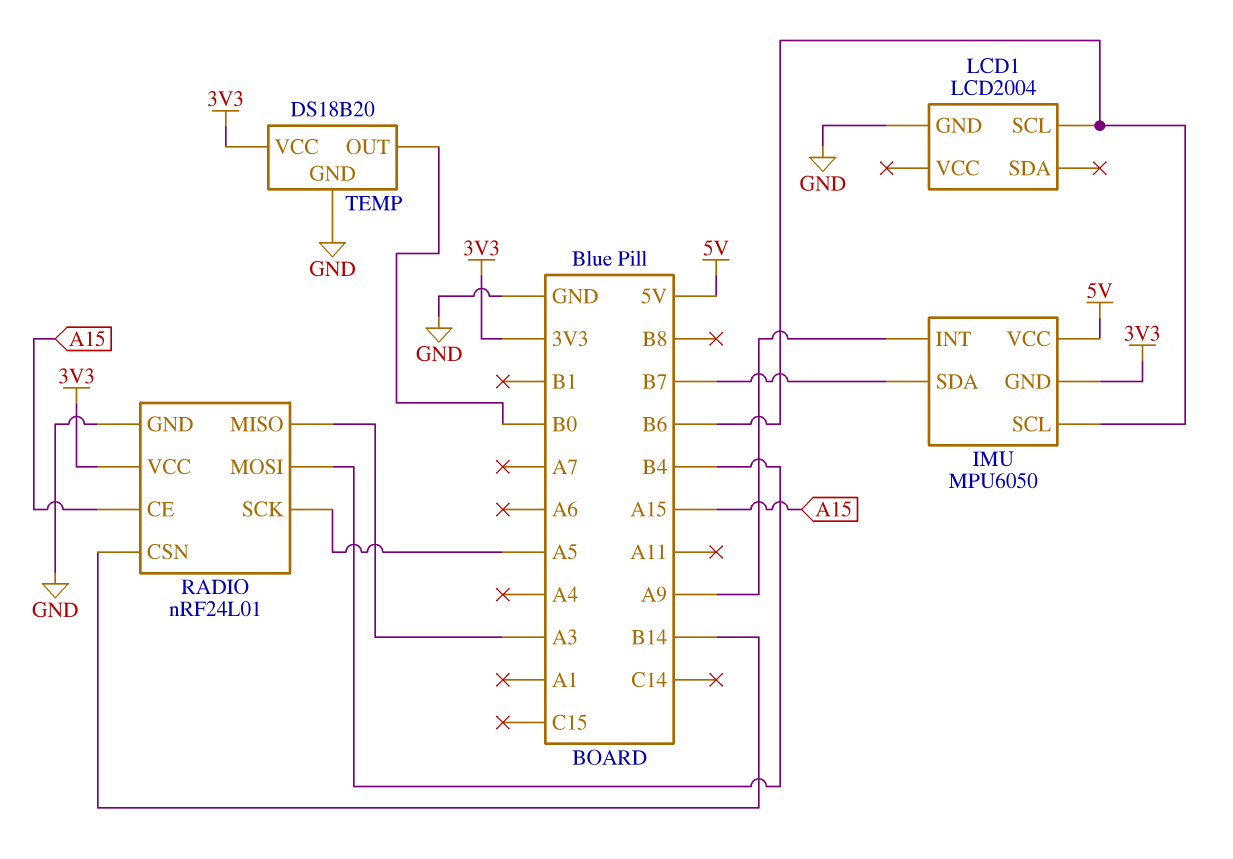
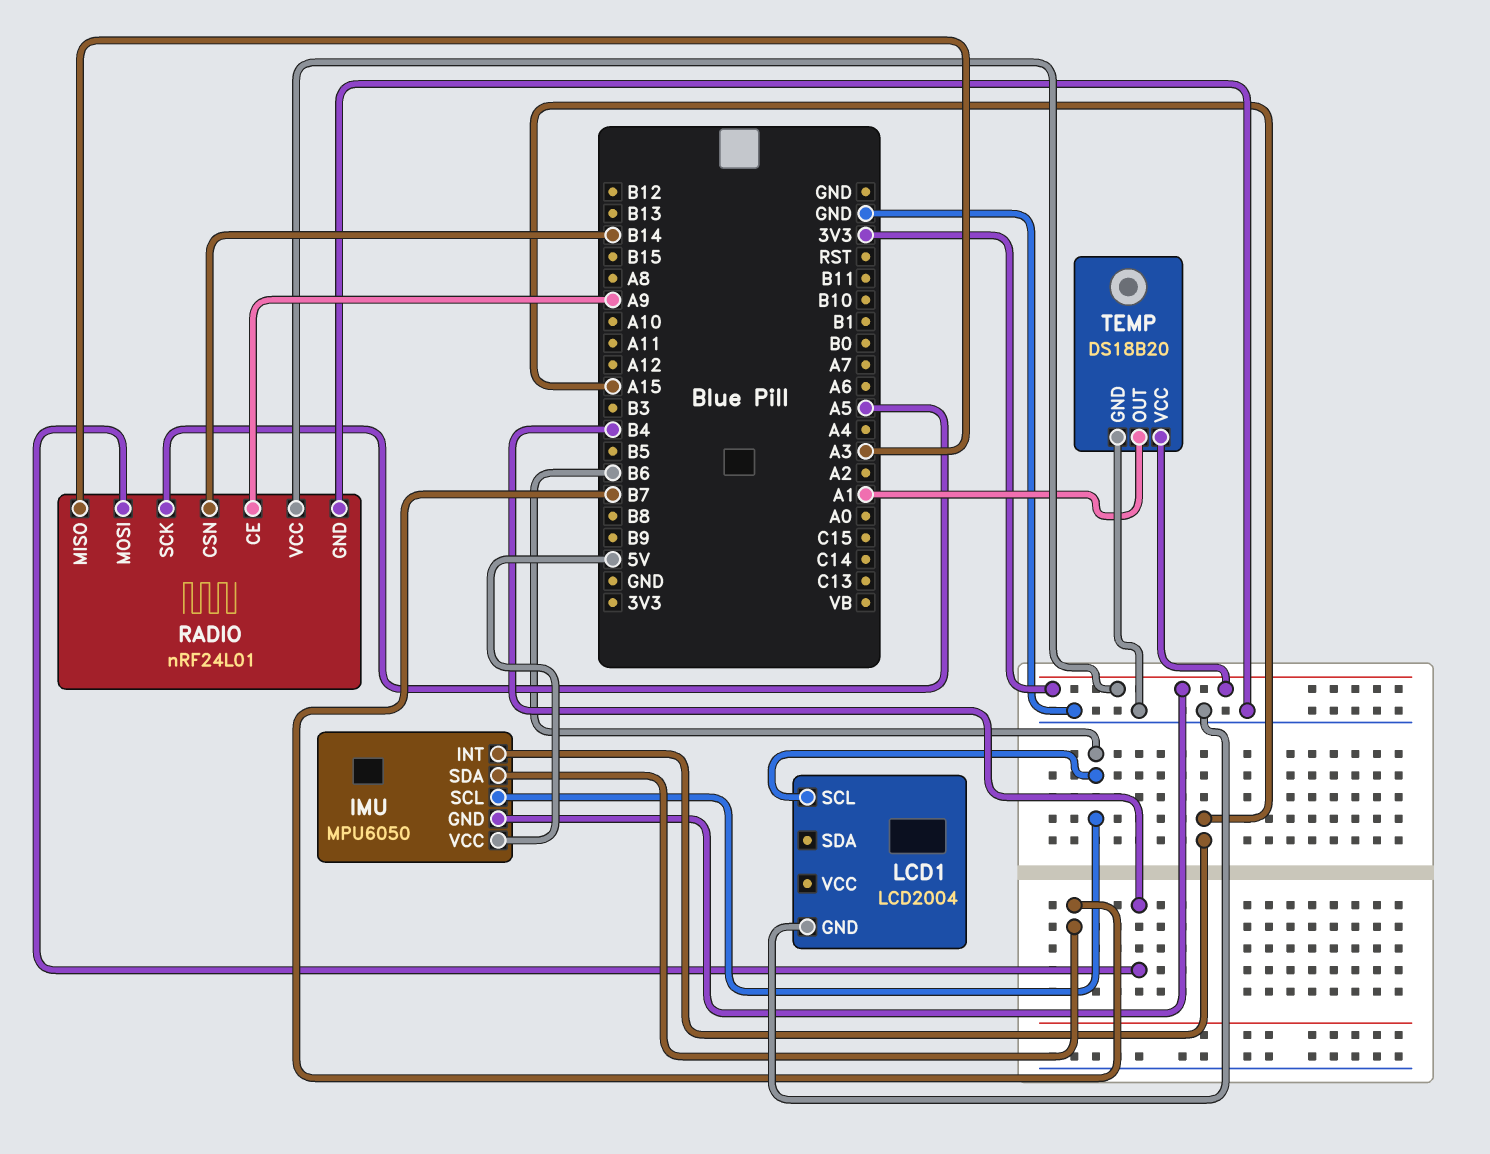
IMU pin INT: A9 -> A15
RADIO pin CE: A15 -> A9
TEMP pin OUT: B0 -> A1

